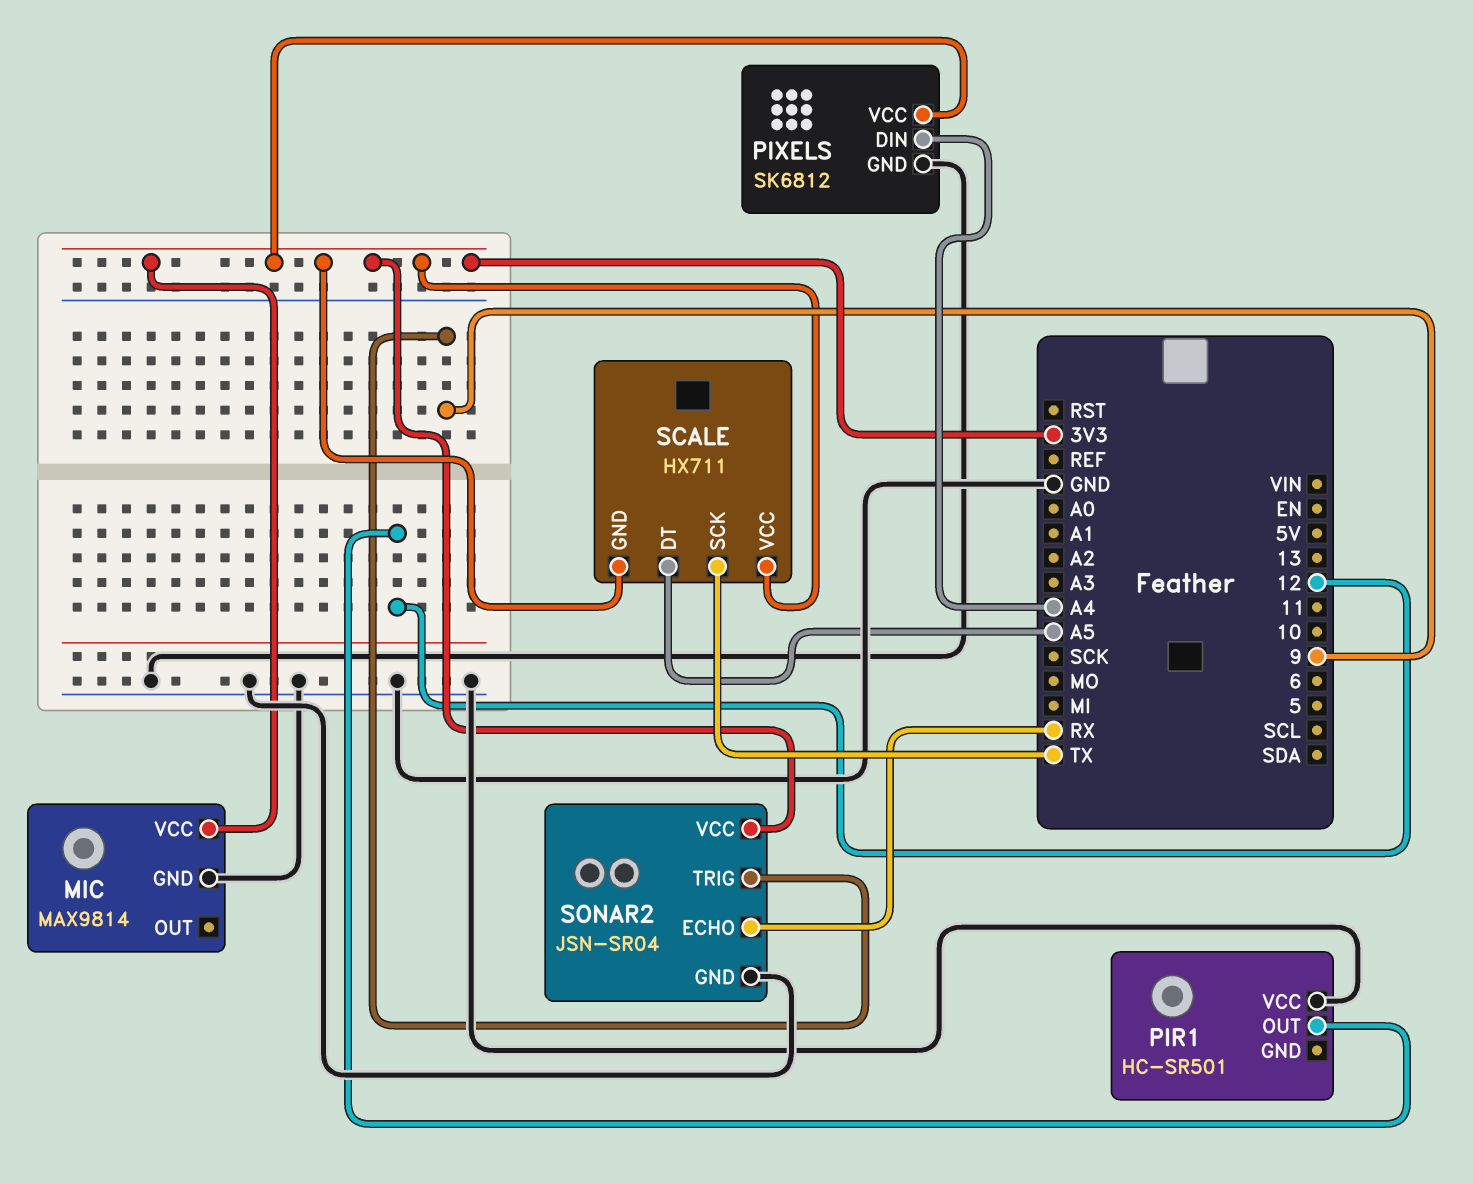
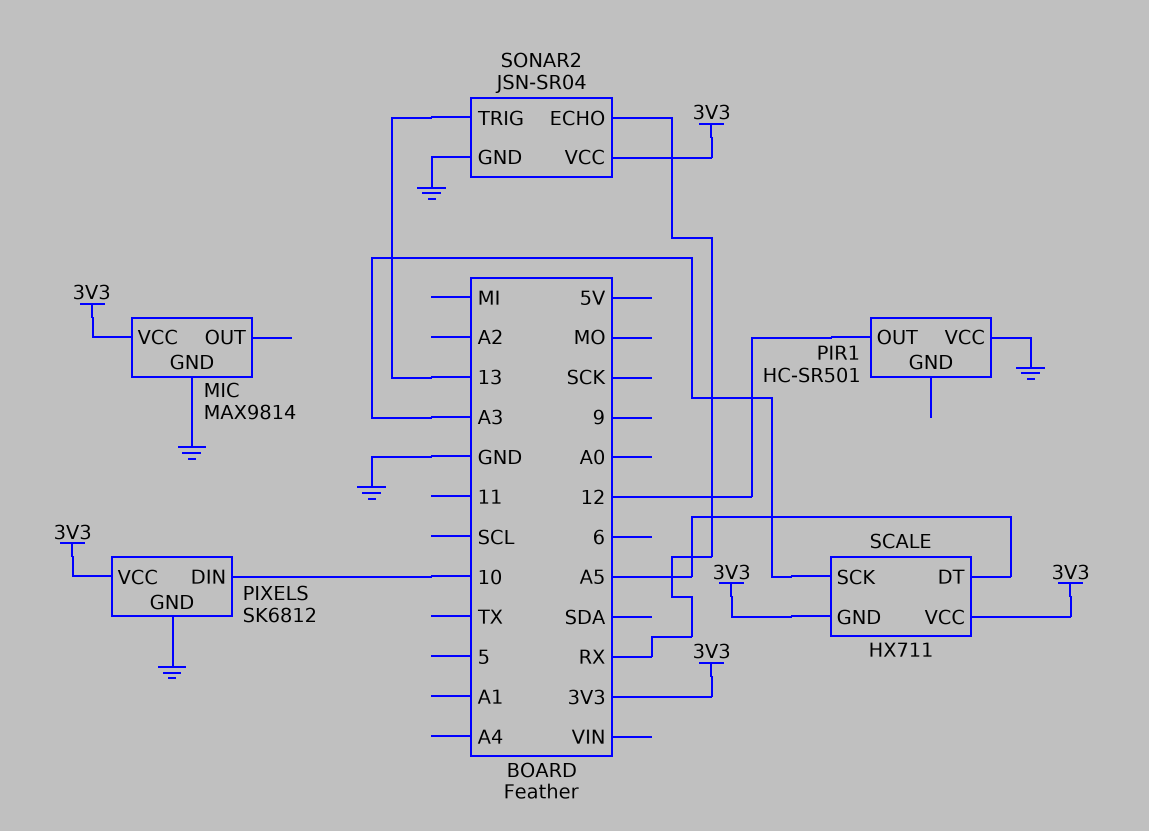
PIXELS pin DIN: A4 -> 10
SCALE pin SCK: TX -> A3
SONAR2 pin TRIG: 9 -> 13

